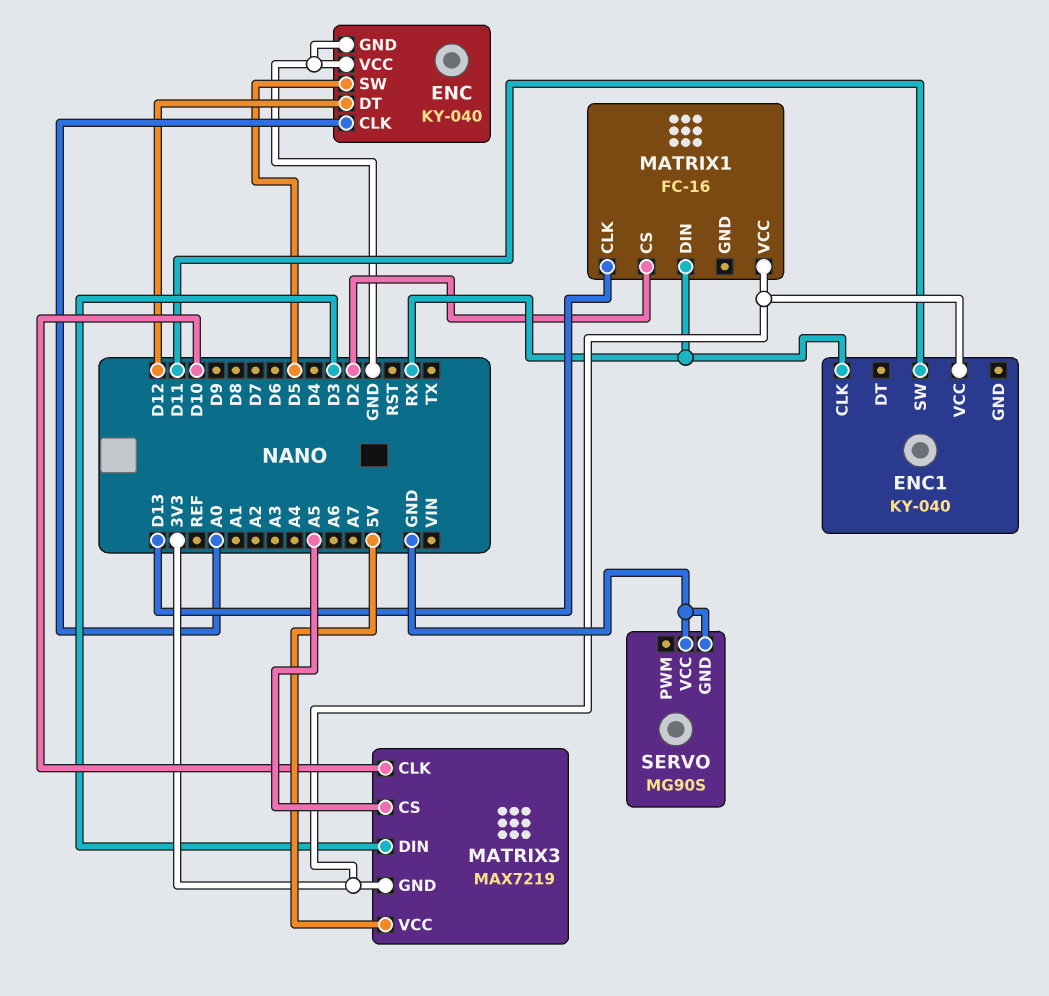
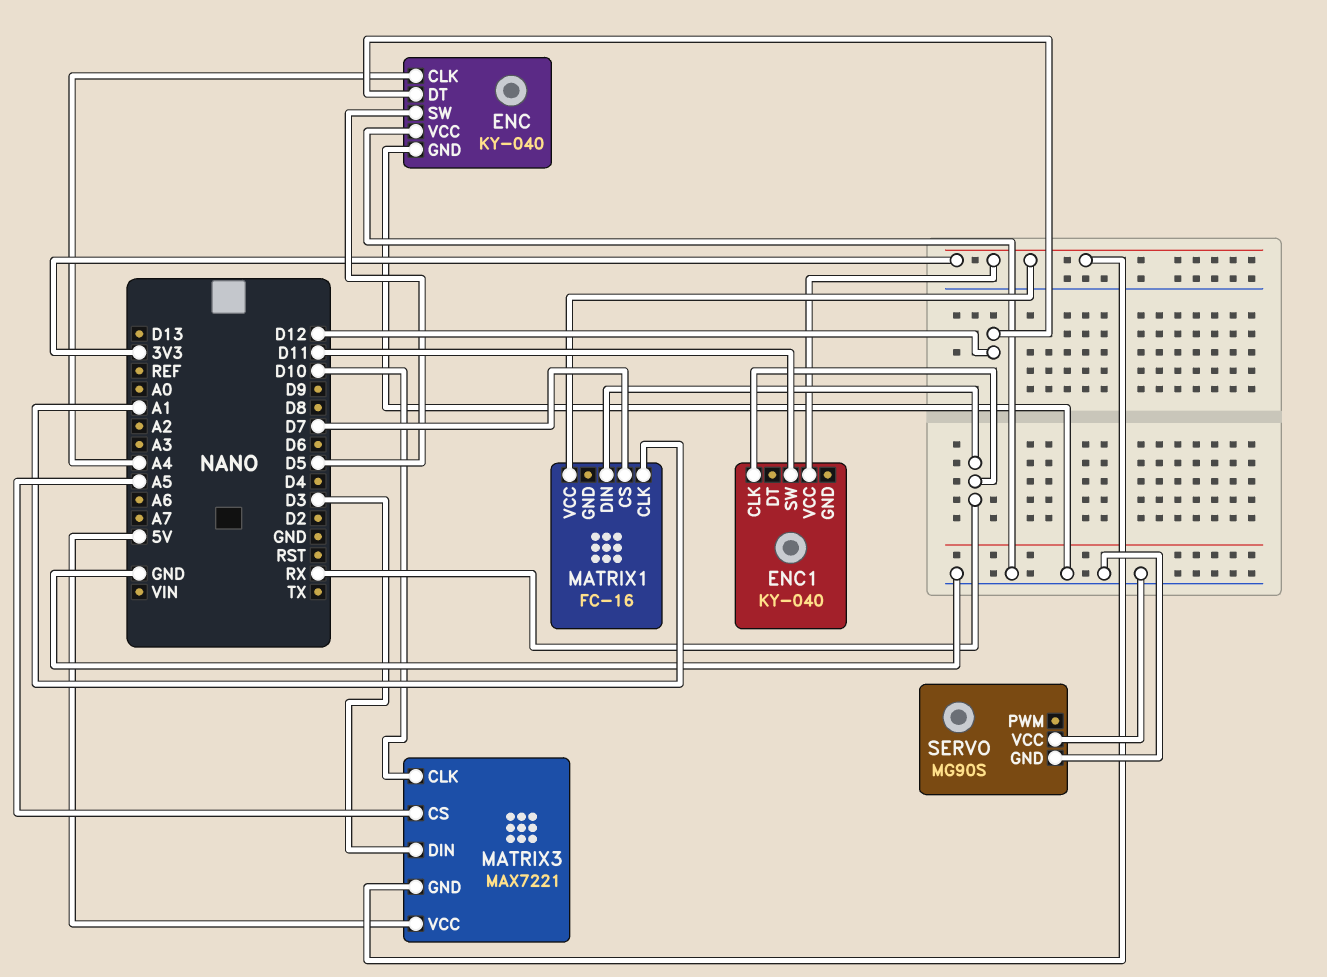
ENC pin CLK: A0 -> A4
MATRIX1 pin CLK: D13 -> A1
MATRIX1 pin CS: D2 -> D7
MATRIX3: MAX7219 -> MAX7221

